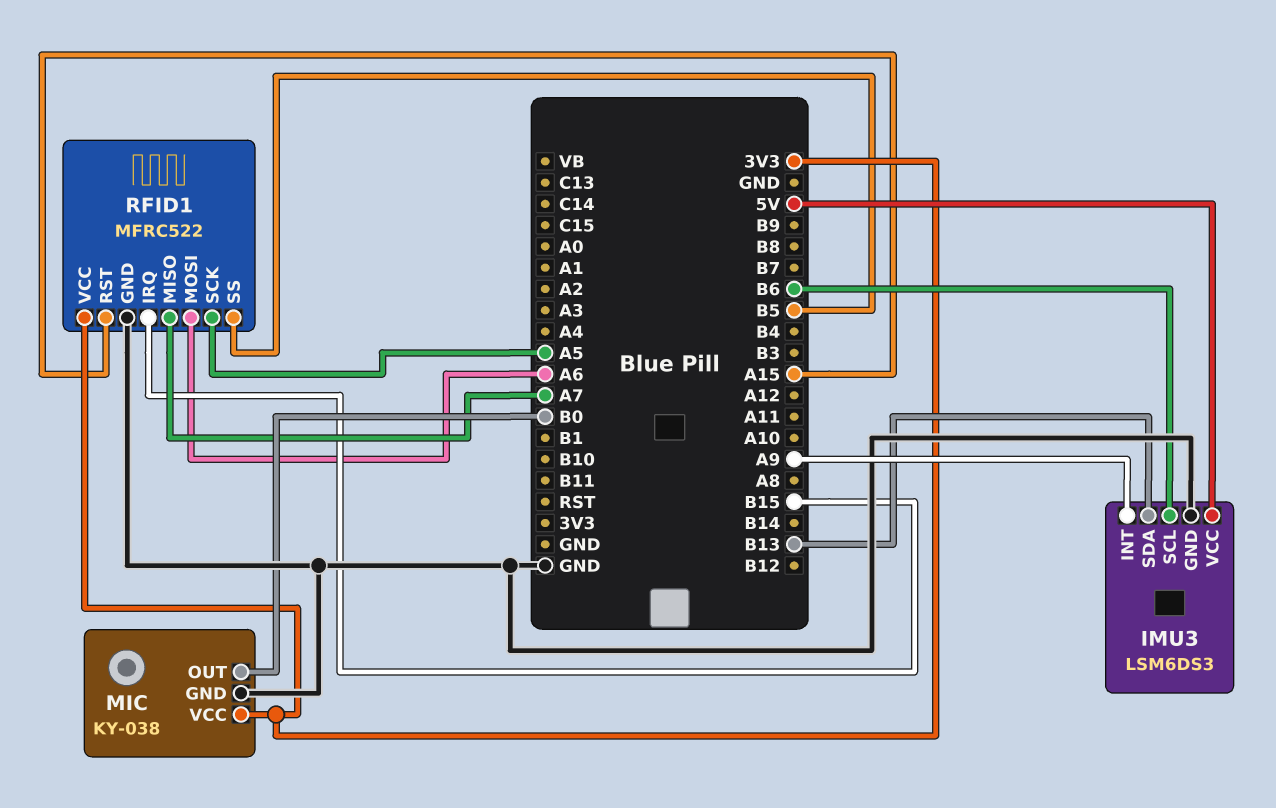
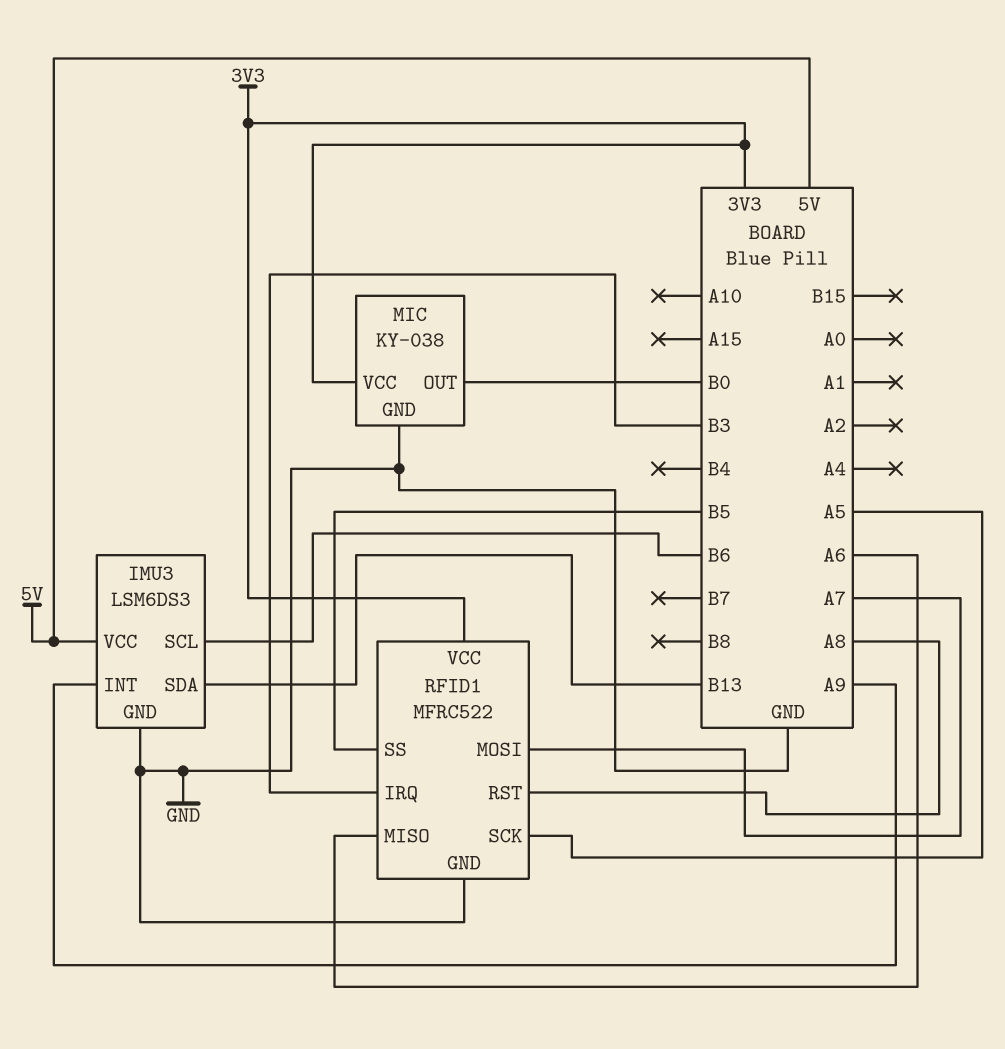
RFID1 pin IRQ: B15 -> B3
RFID1 pin MISO: A7 -> A6
RFID1 pin MOSI: A6 -> A7
RFID1 pin RST: A15 -> A8

